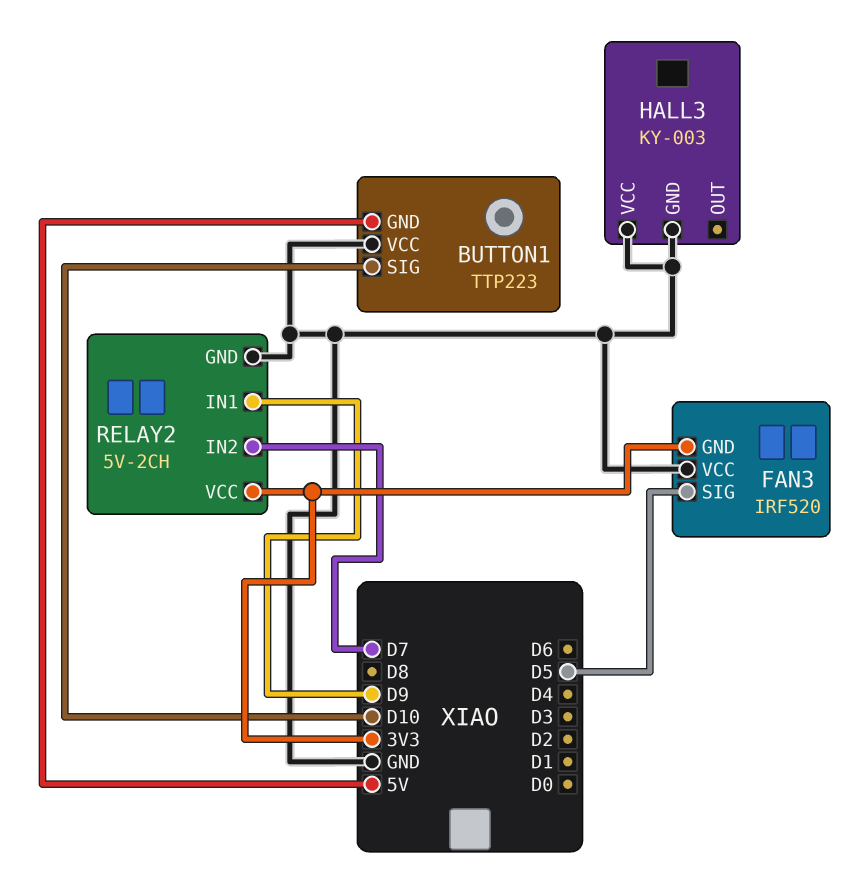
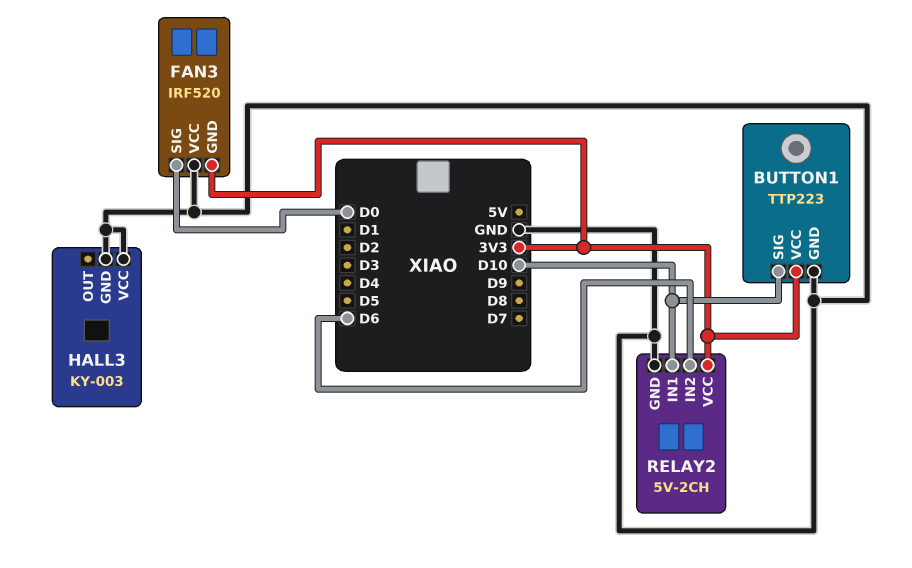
BUTTON1 pin GND: 5V -> GND
BUTTON1 pin VCC: GND -> 3V3
FAN3 pin SIG: D5 -> D0
RELAY2 pin IN1: D9 -> D10
RELAY2 pin IN2: D7 -> D6

